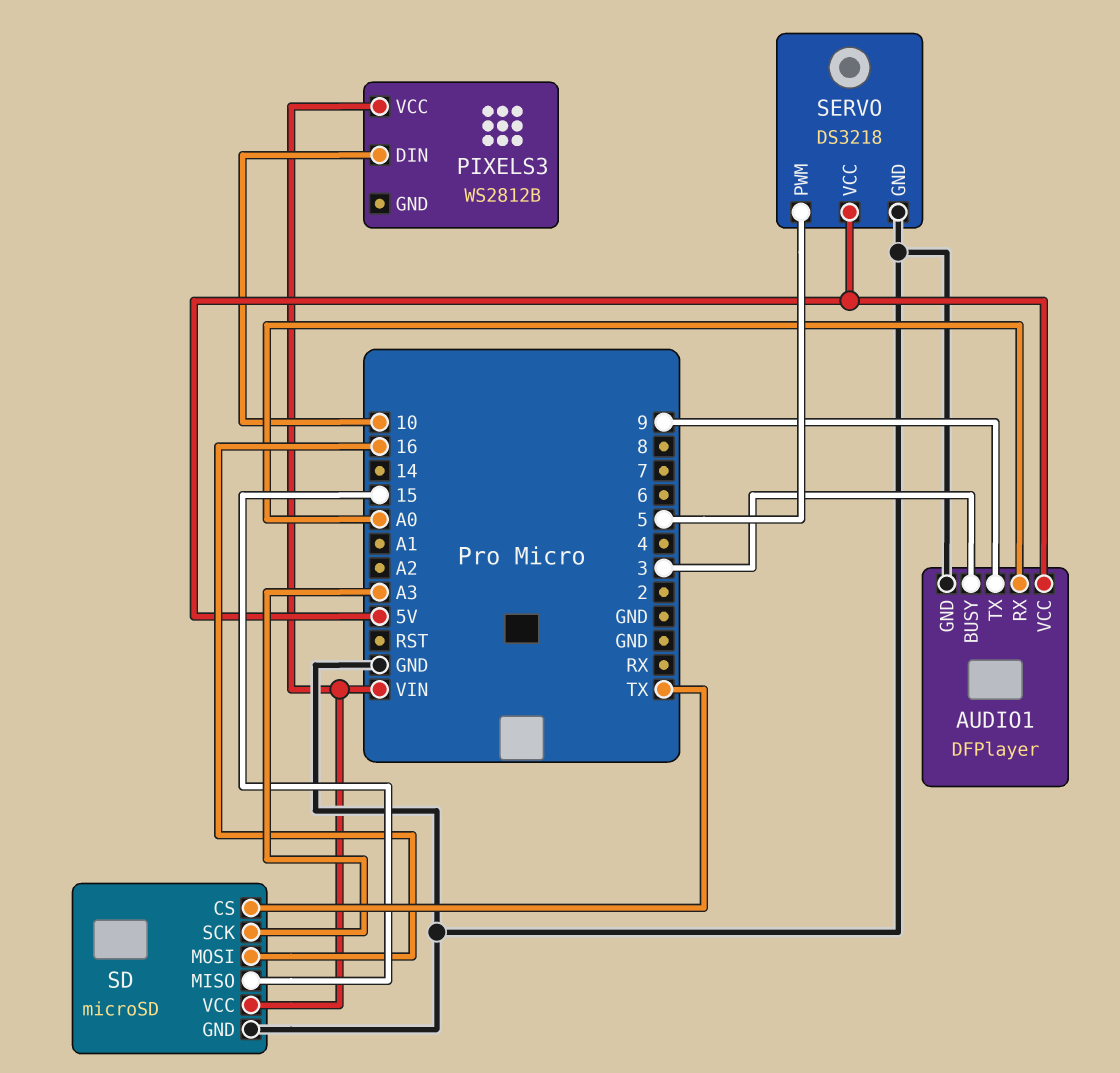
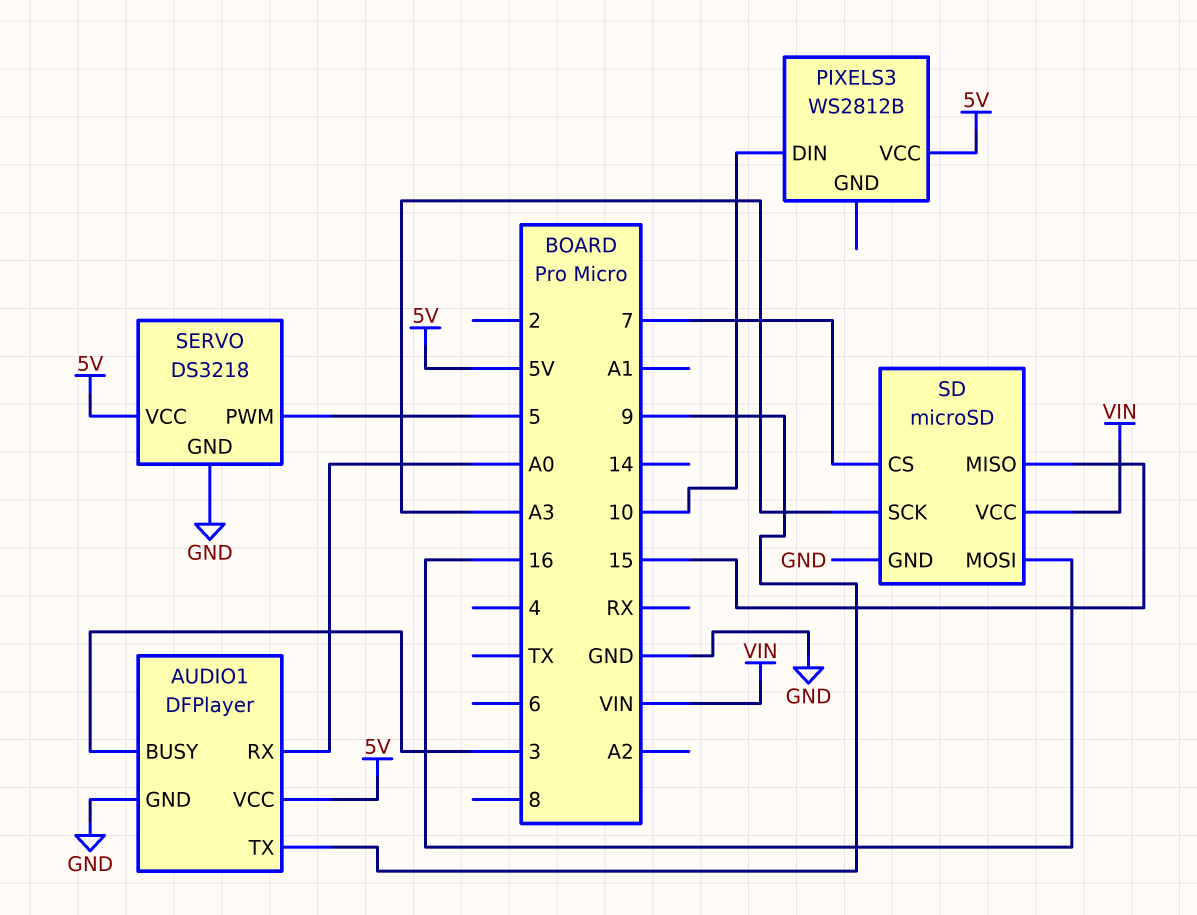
PIXELS3 pin VCC: VIN -> 5V
SD pin CS: TX -> 7

